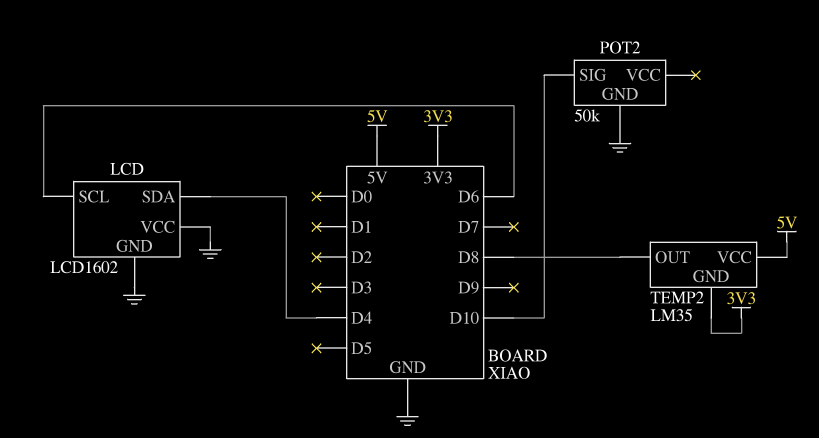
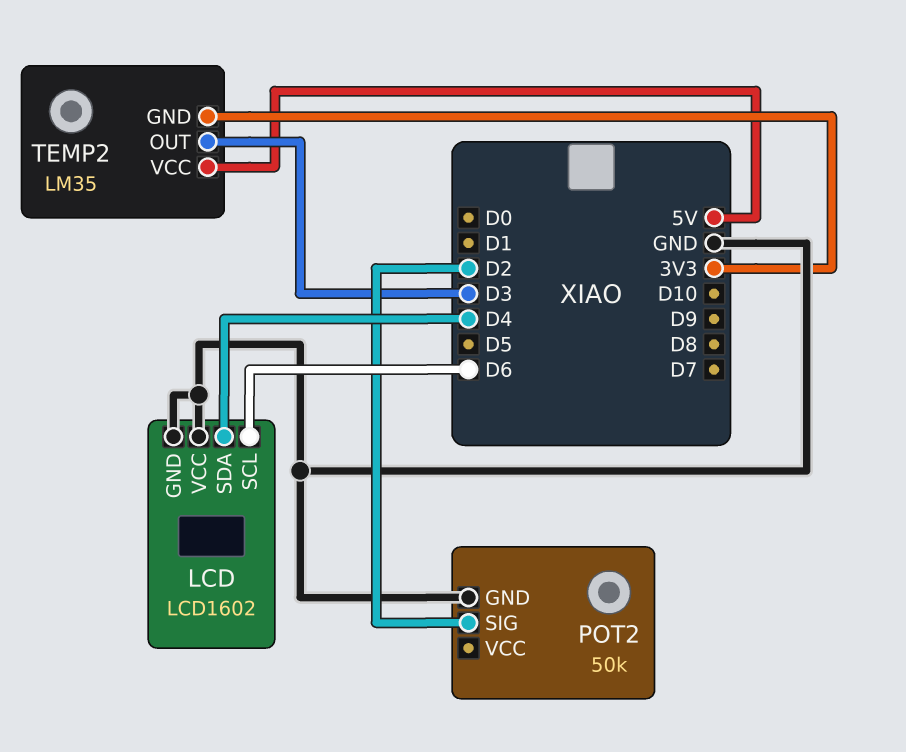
POT2 pin SIG: D10 -> D2
TEMP2 pin OUT: D8 -> D3

